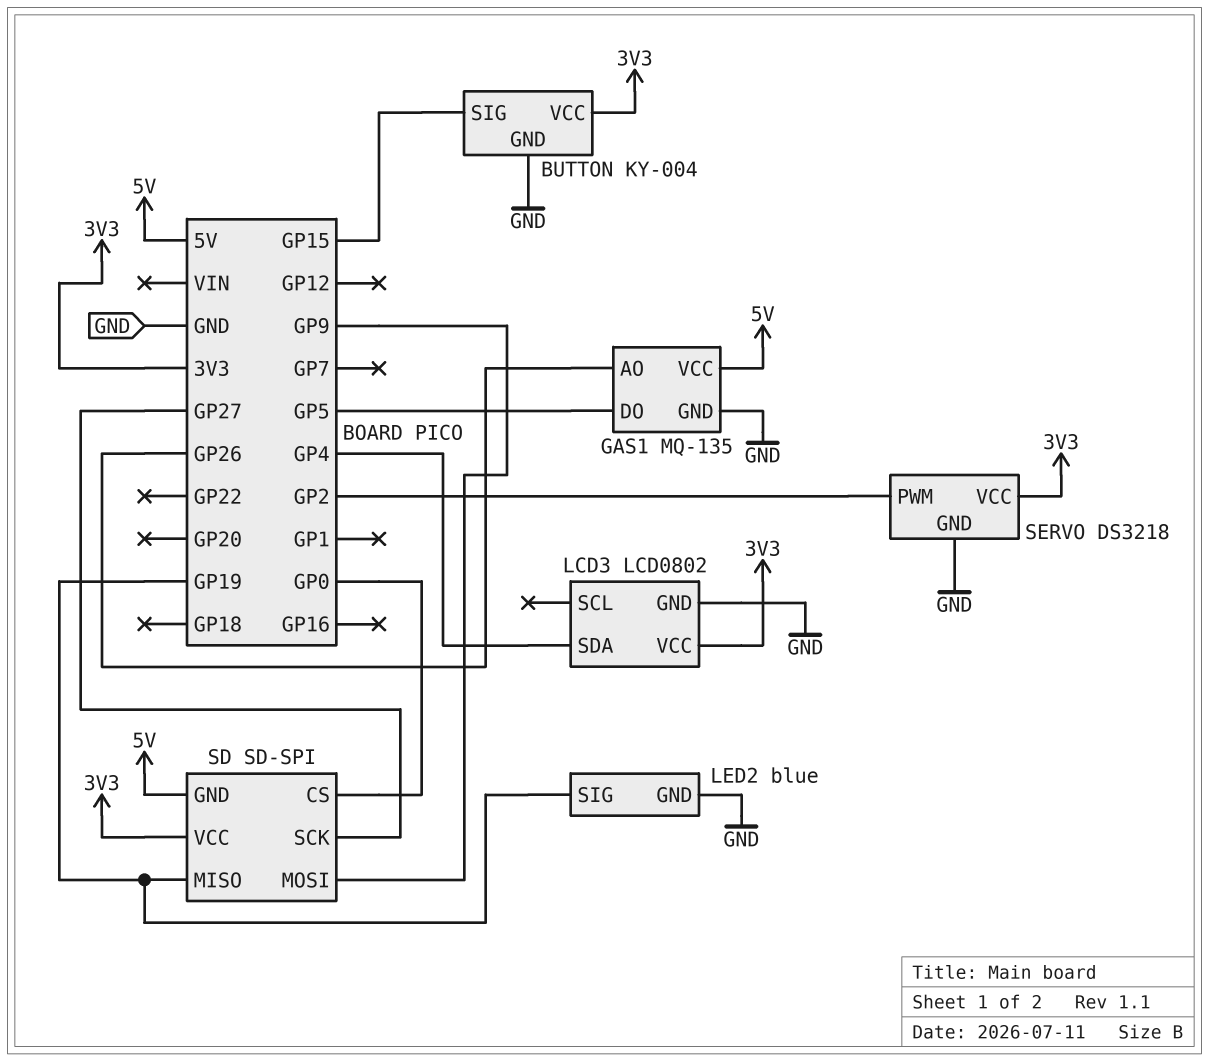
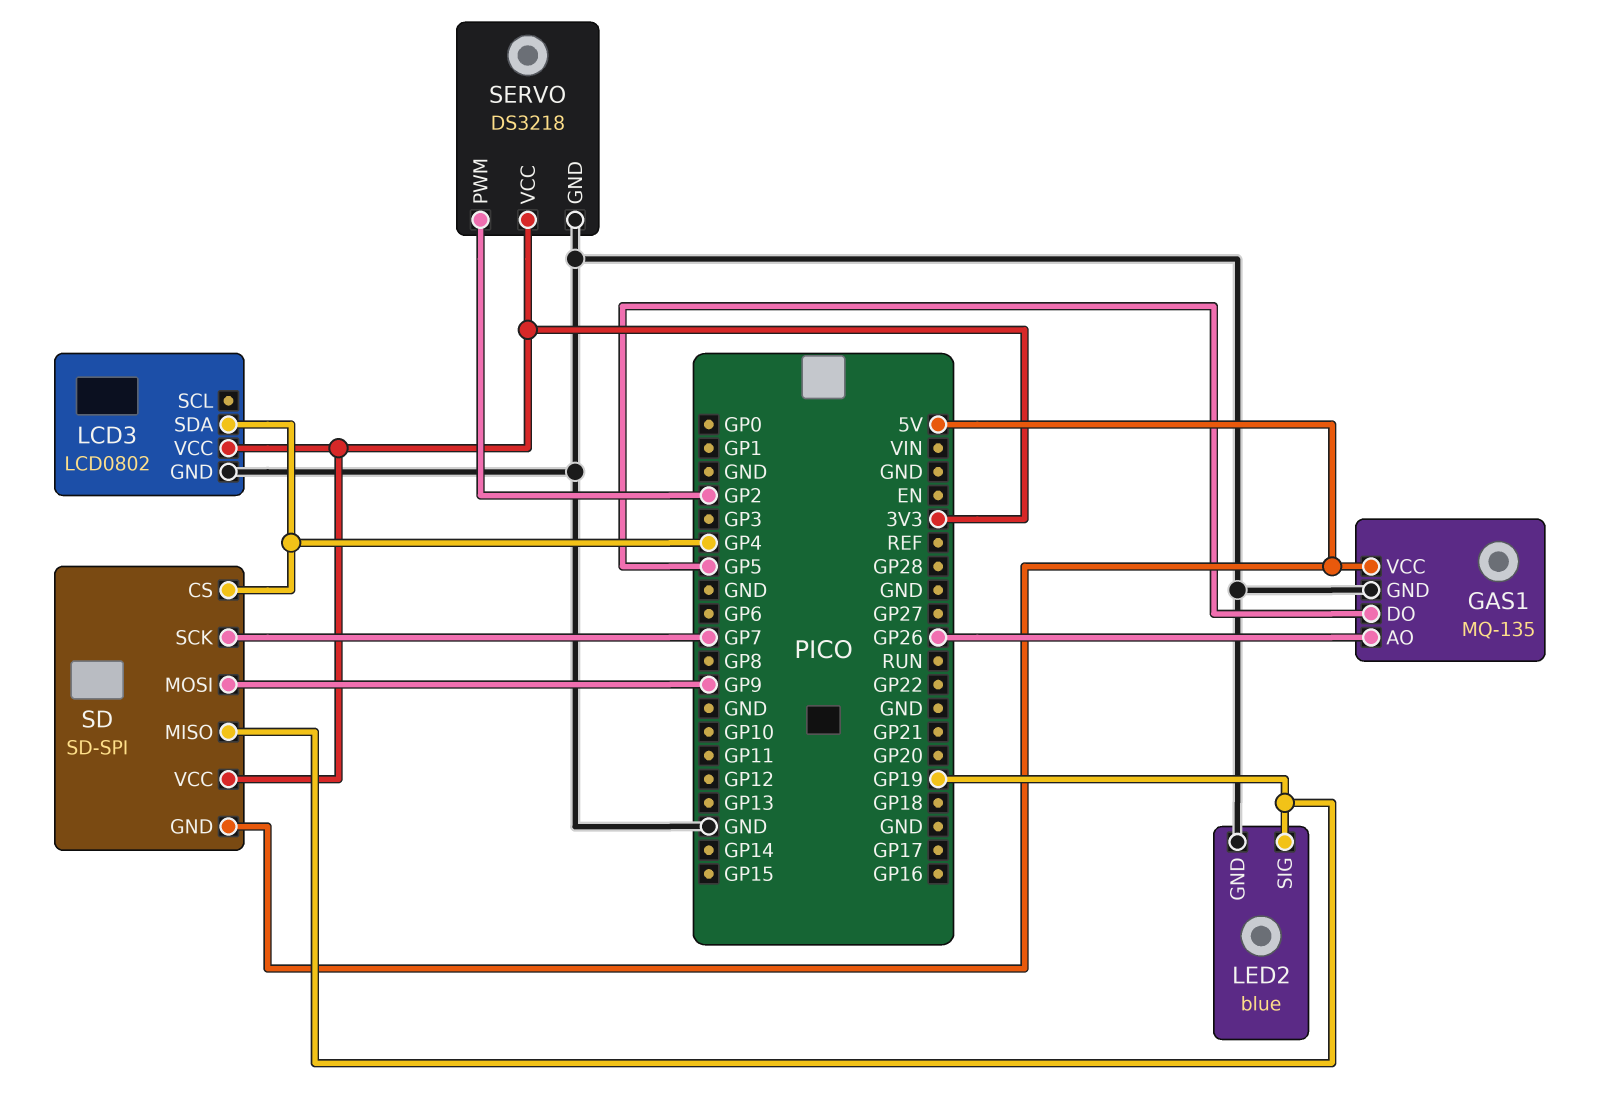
BUTTON: KY-004 -> none
BUTTON pin GND: GND -> none
BUTTON pin SIG: GP15 -> none
BUTTON pin VCC: 3V3 -> none
SD pin CS: GP0 -> GP4
SD pin SCK: GP27 -> GP7

